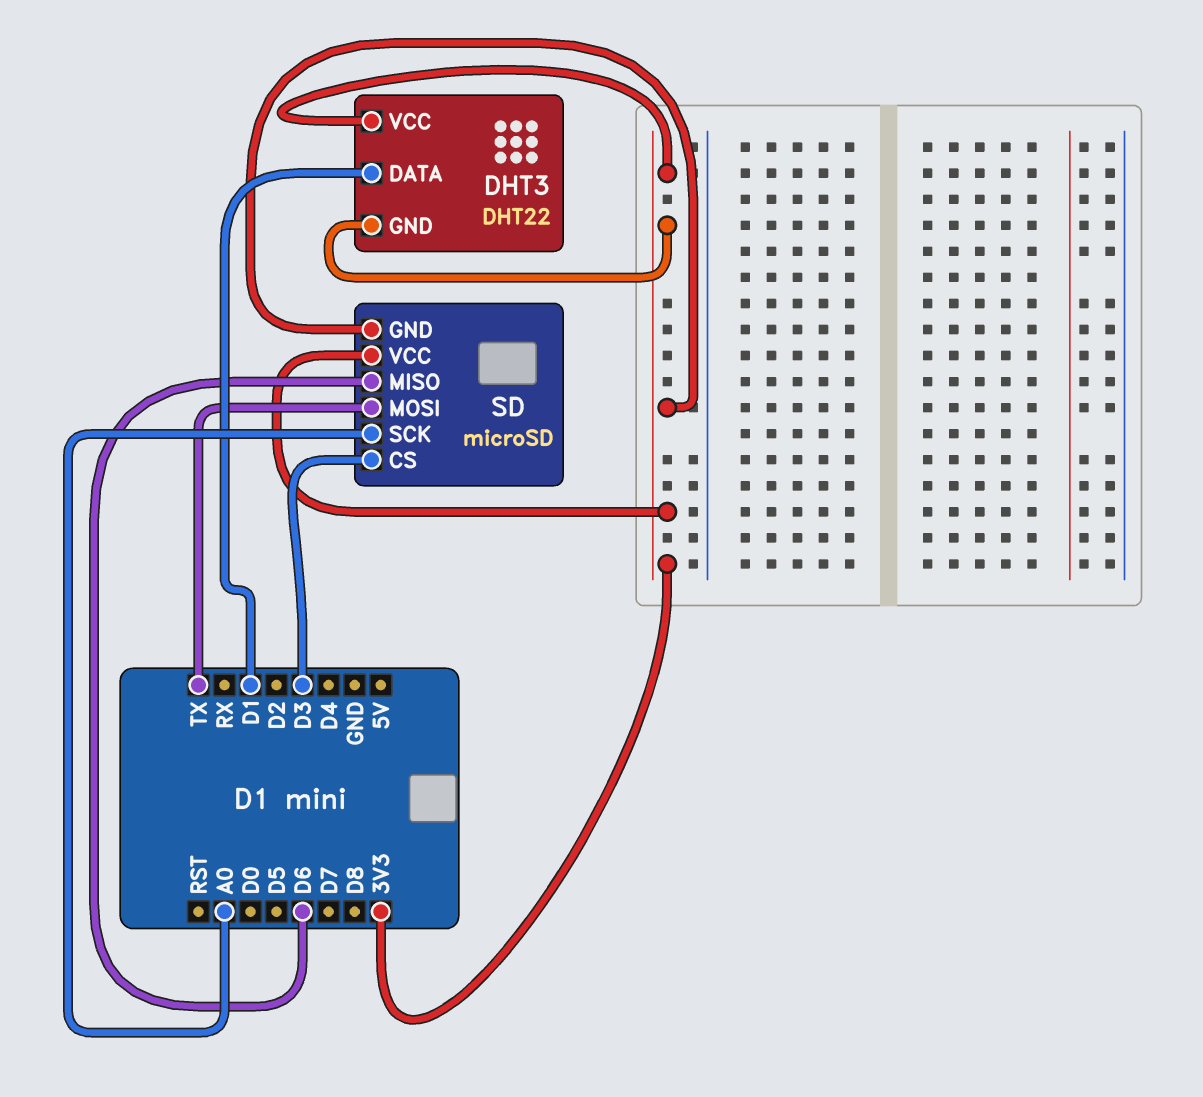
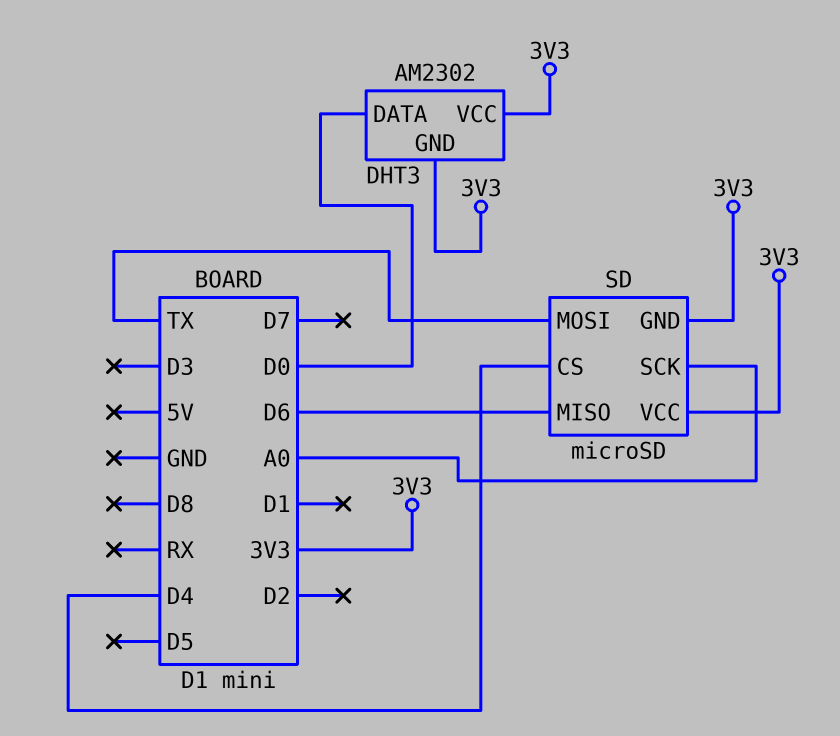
DHT3: DHT22 -> AM2302
DHT3 pin DATA: D1 -> D0
SD pin CS: D3 -> D4

